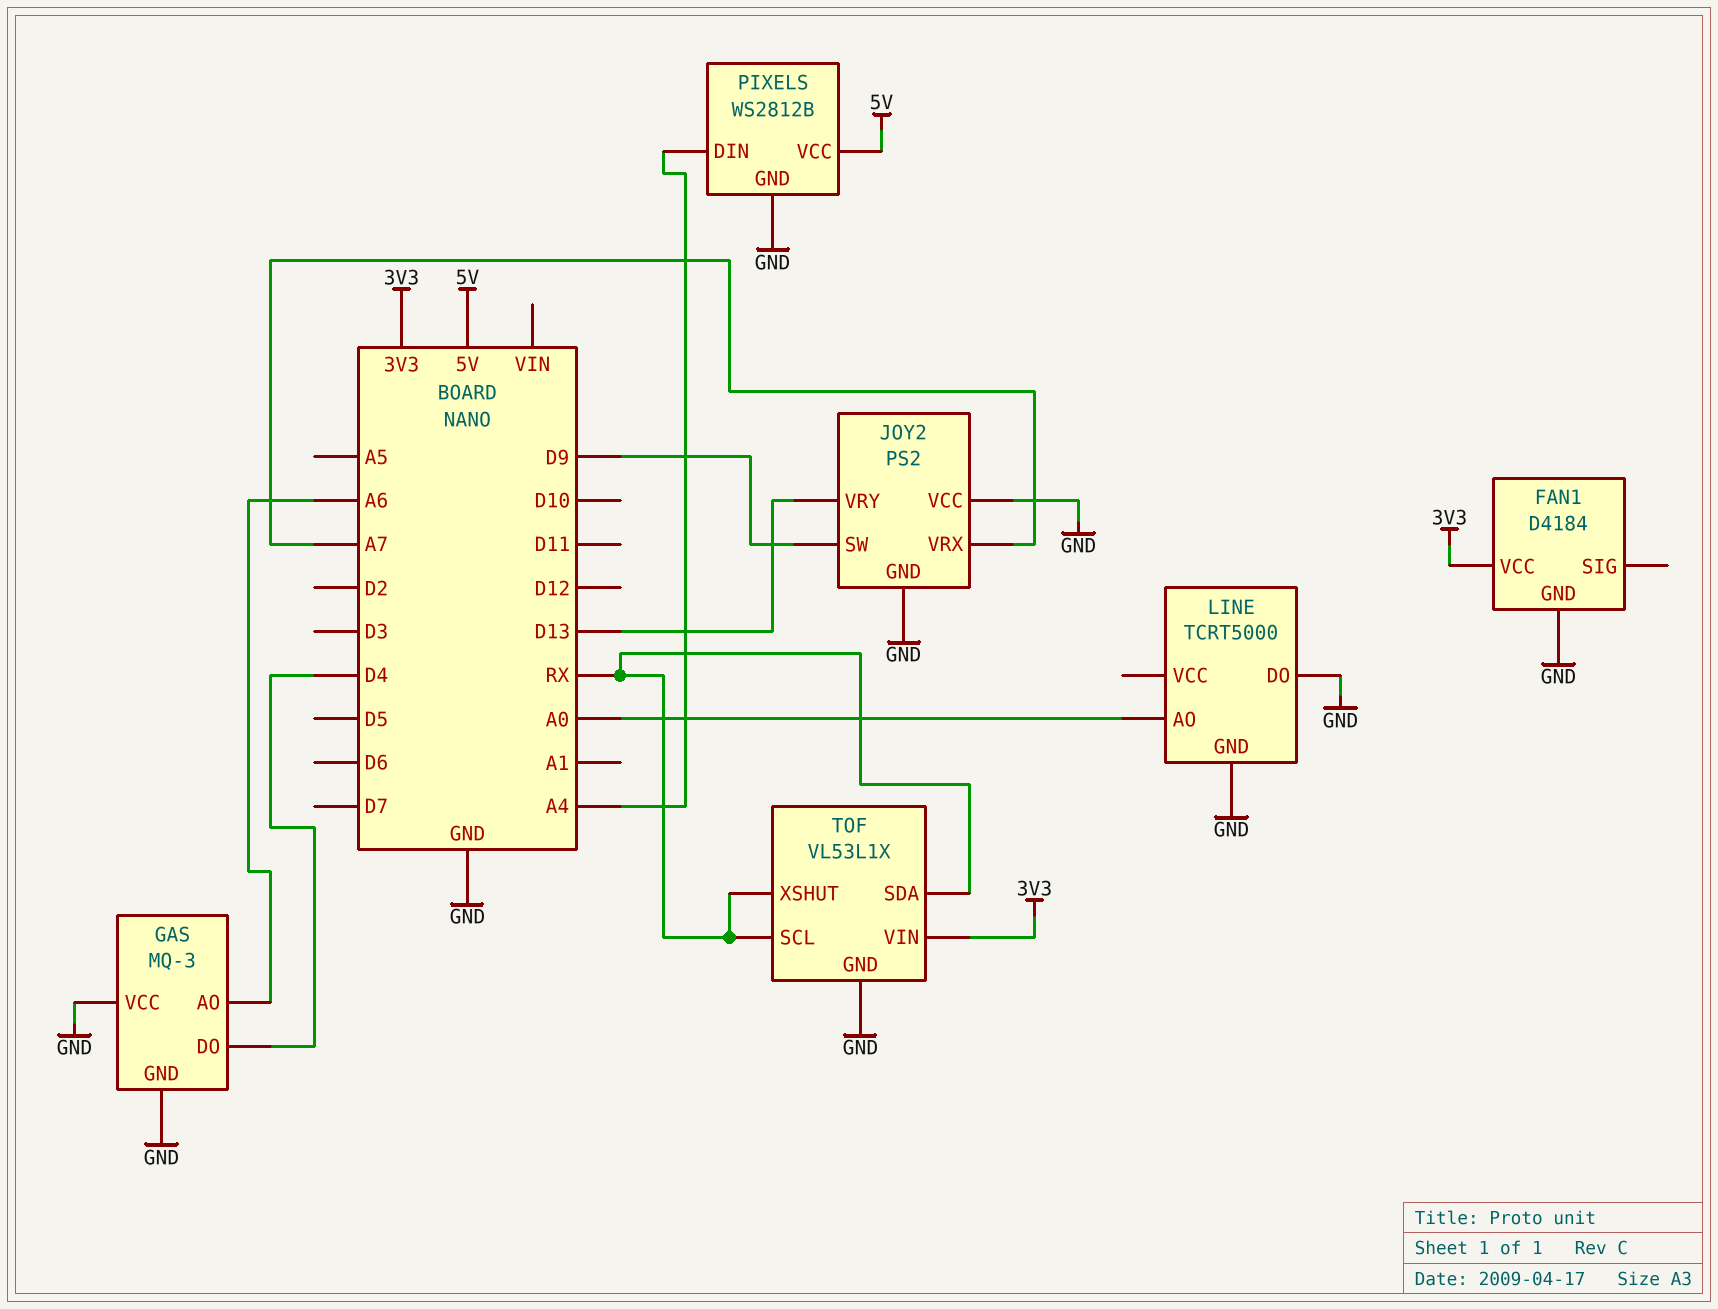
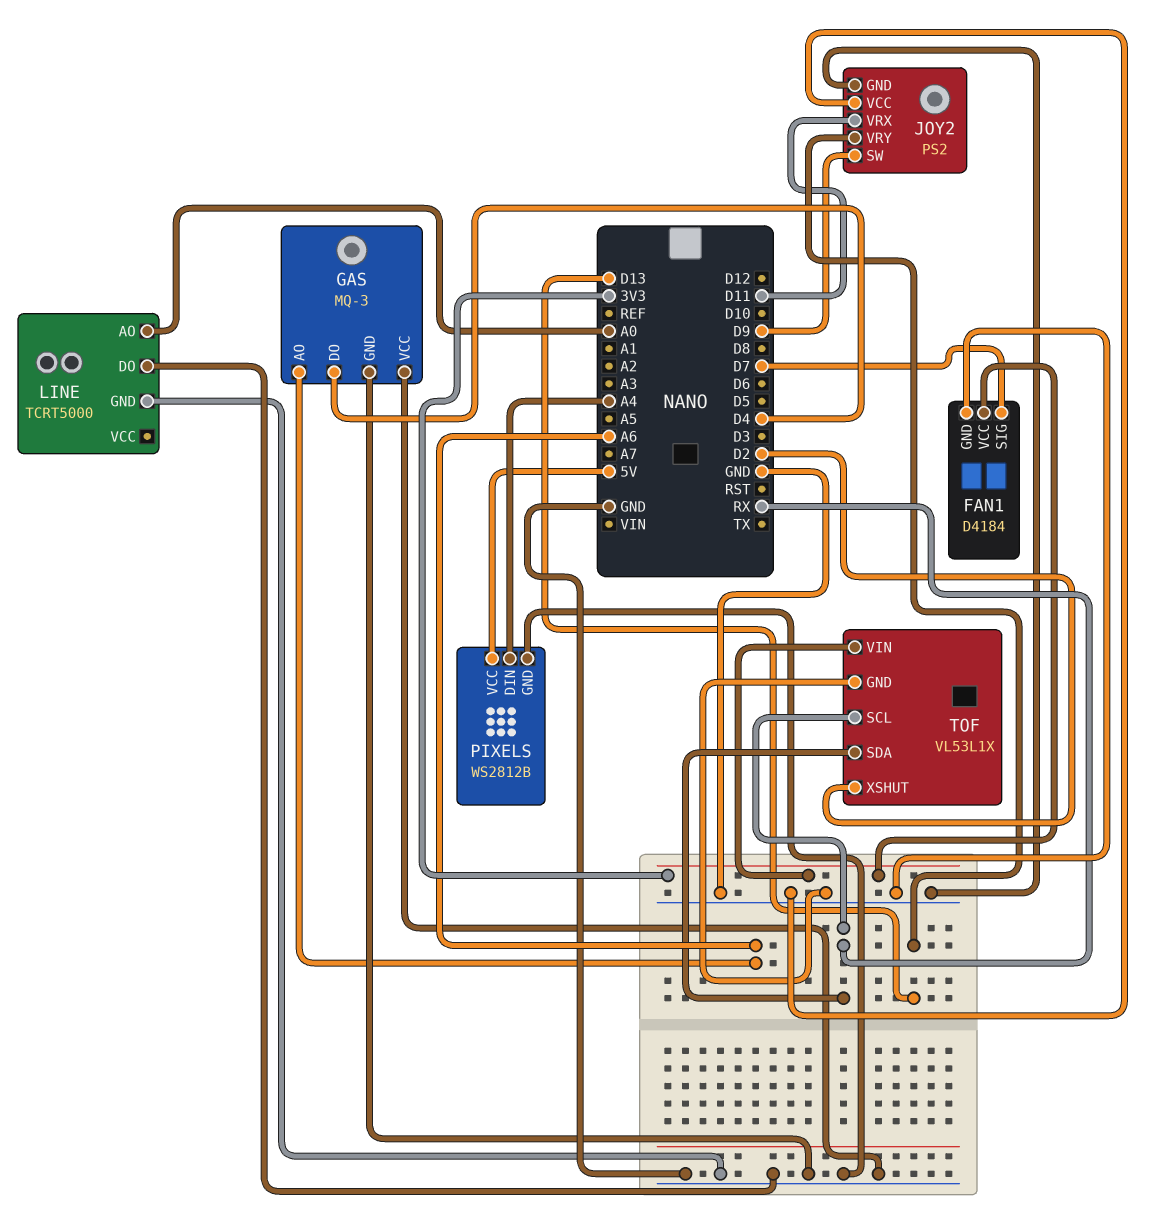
FAN1 pin SIG: none -> D7
JOY2 pin VRX: A7 -> D11
TOF pin XSHUT: RX -> D2

